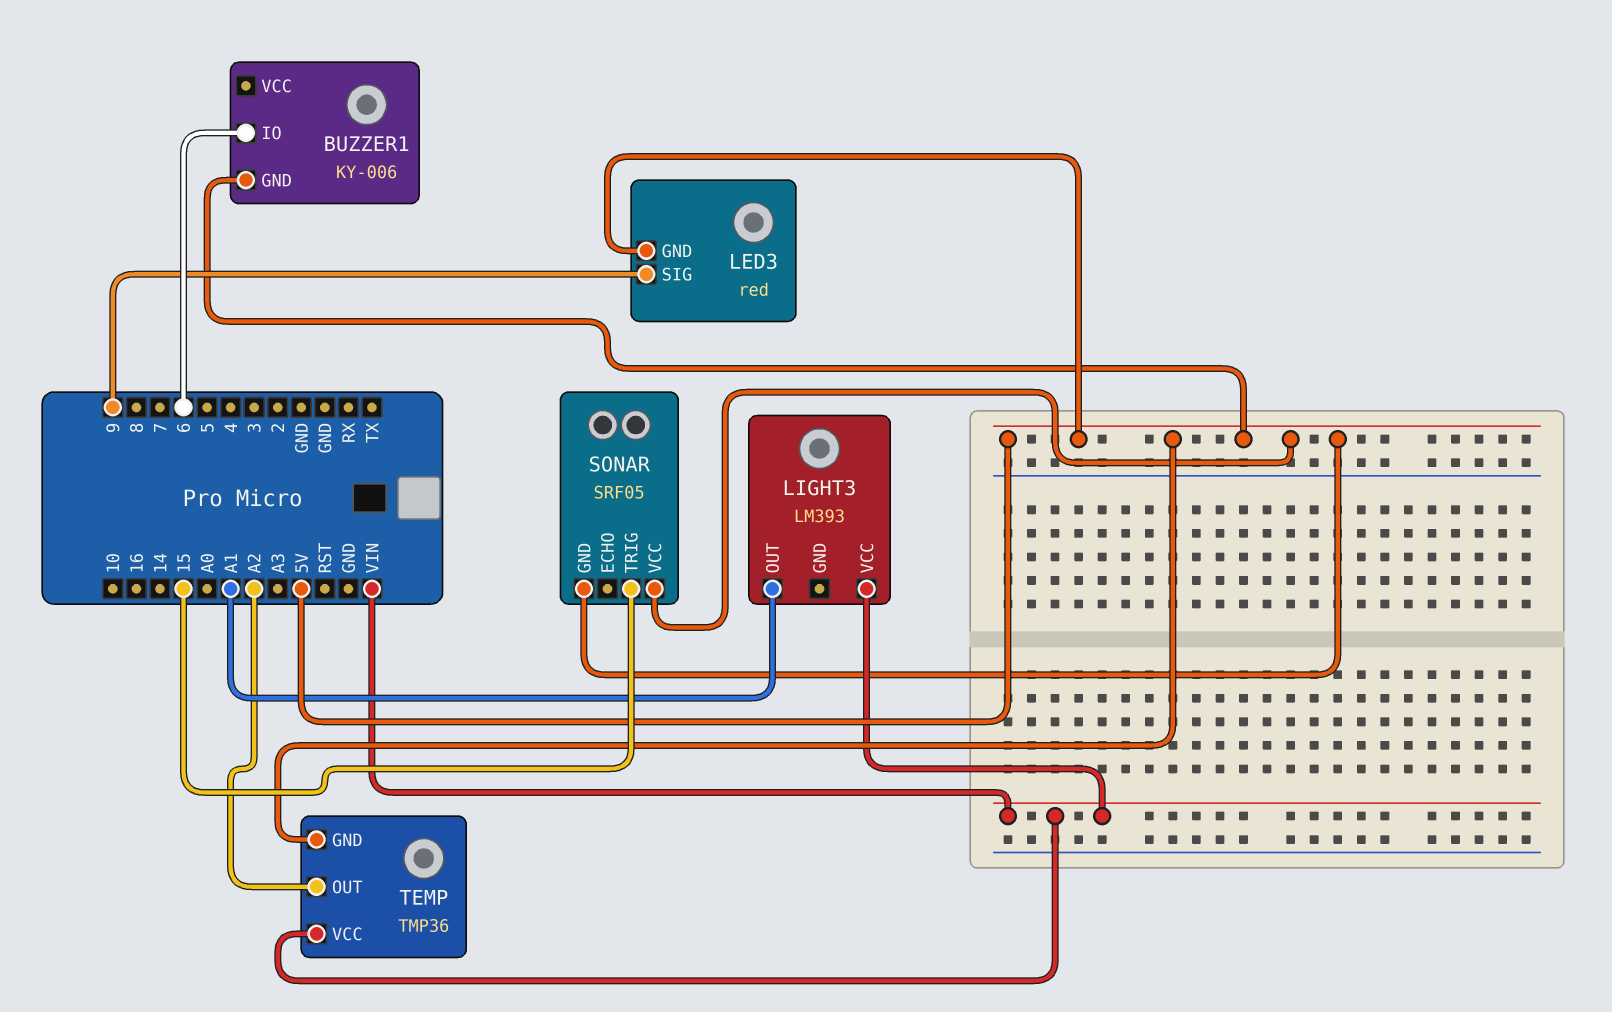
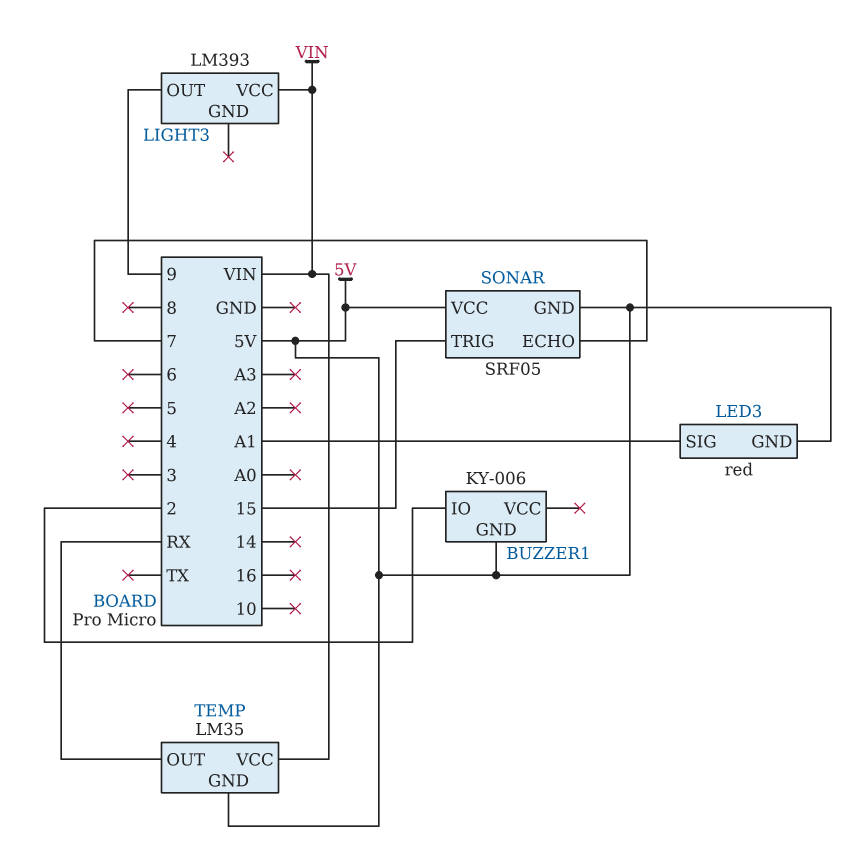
BUZZER1 pin IO: 6 -> 2
LED3 pin SIG: 9 -> A1
LIGHT3 pin OUT: A1 -> 9
SONAR pin ECHO: none -> 7
TEMP: TMP36 -> LM35
TEMP pin OUT: A2 -> RX

